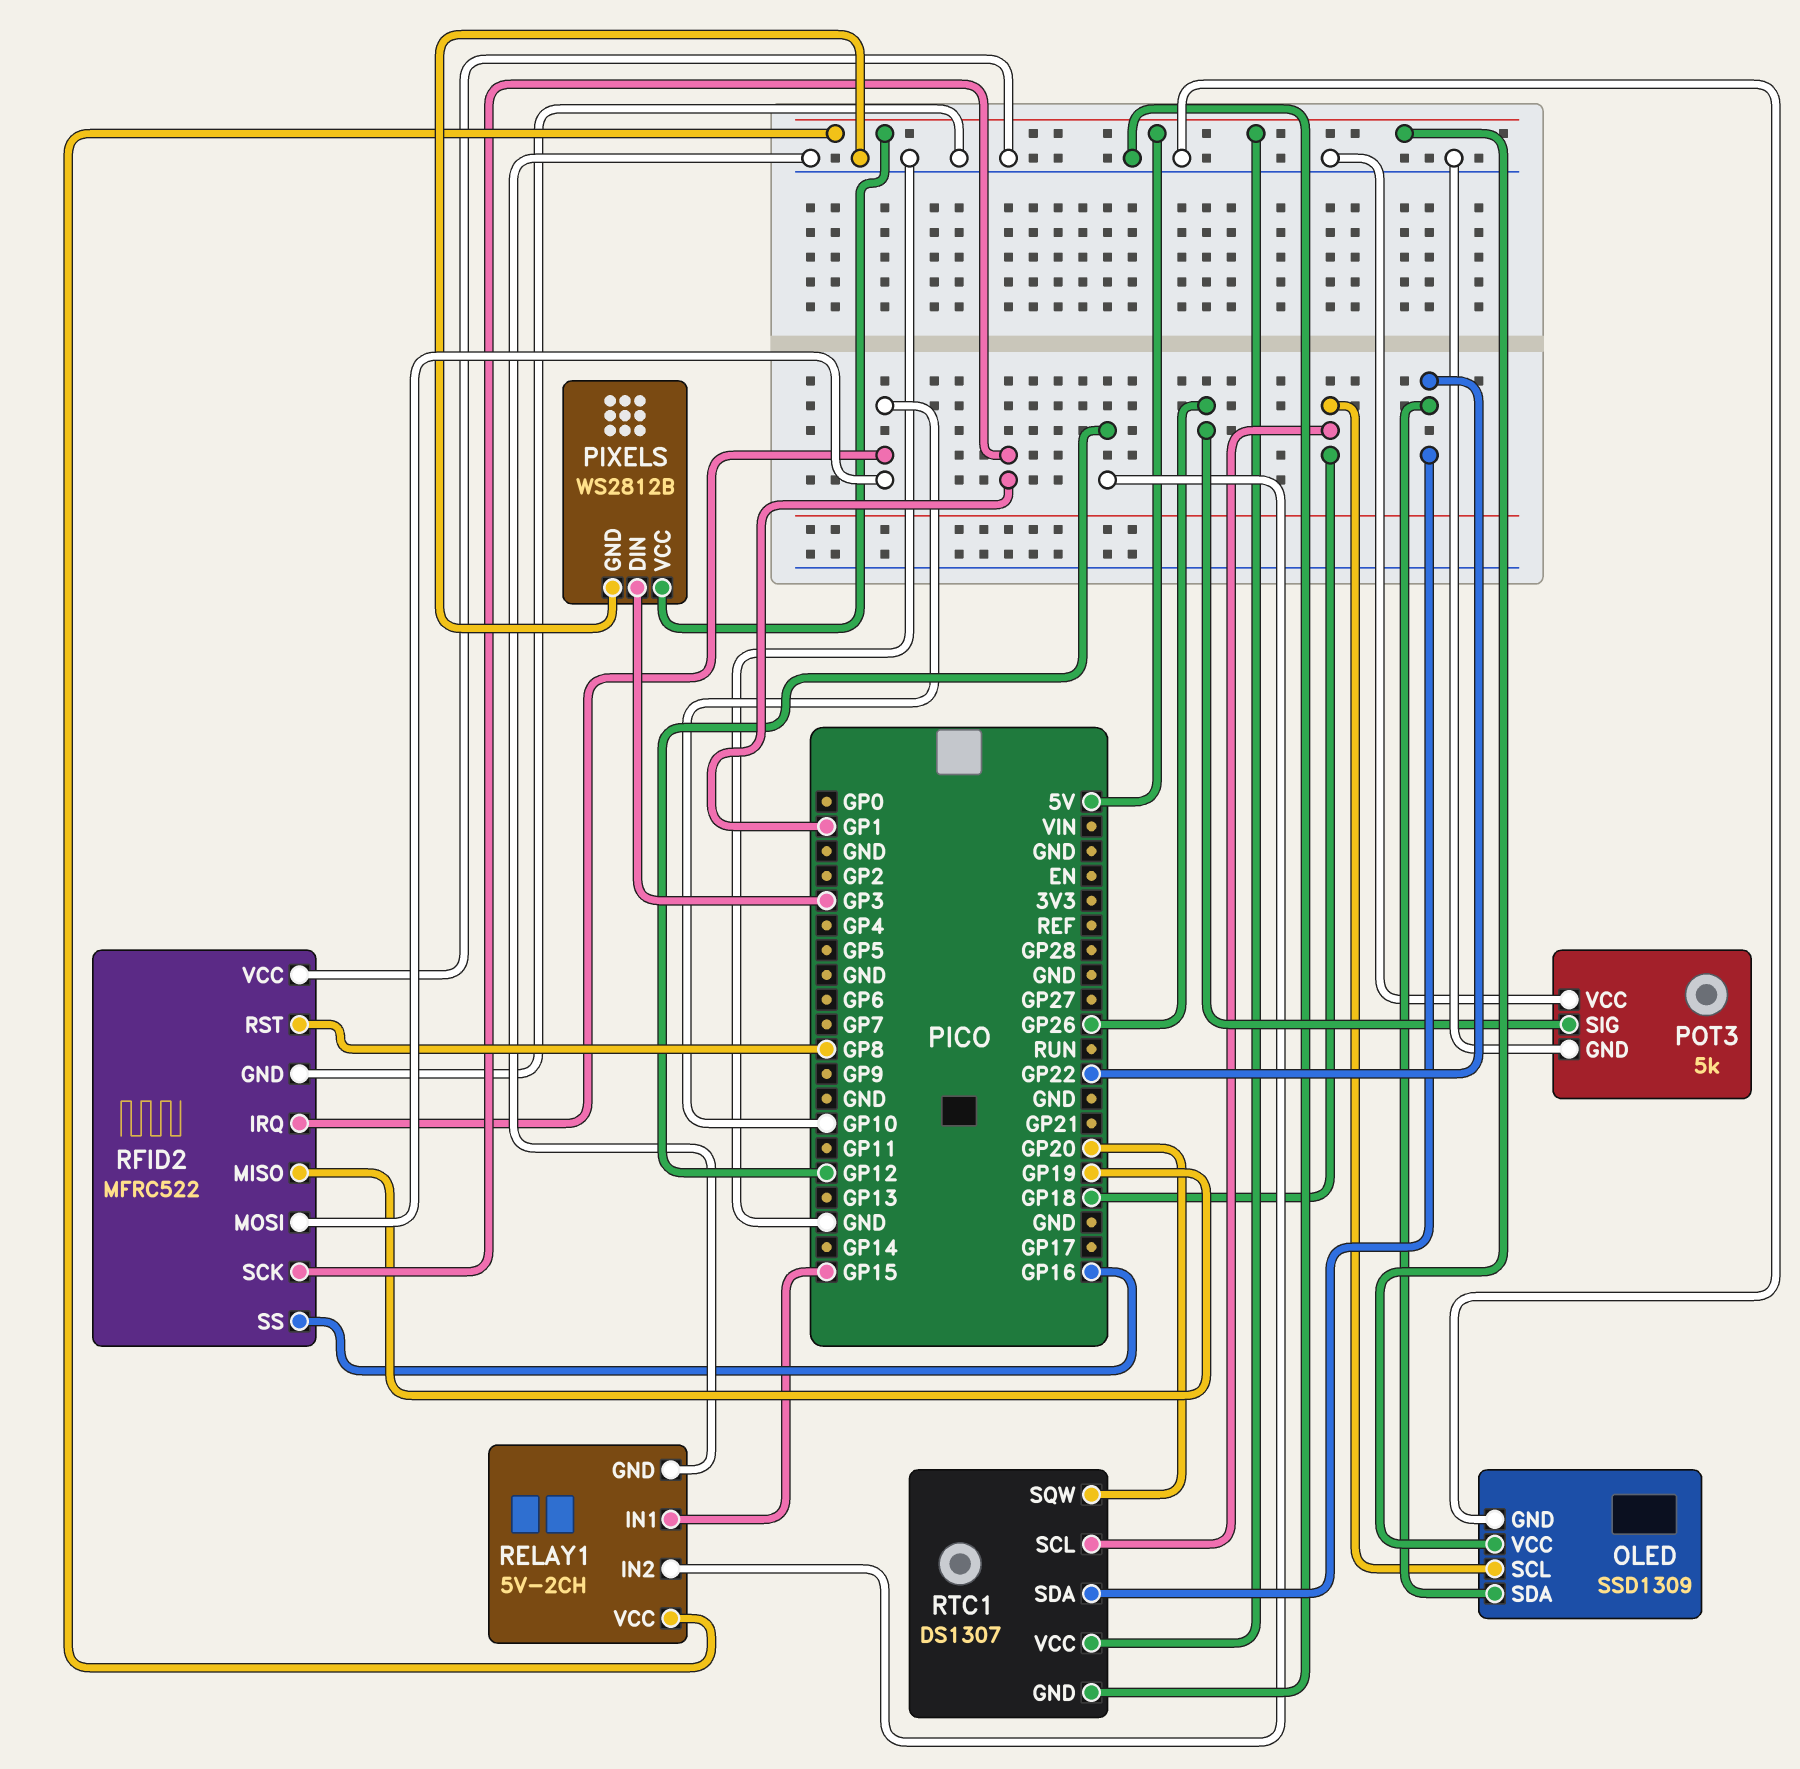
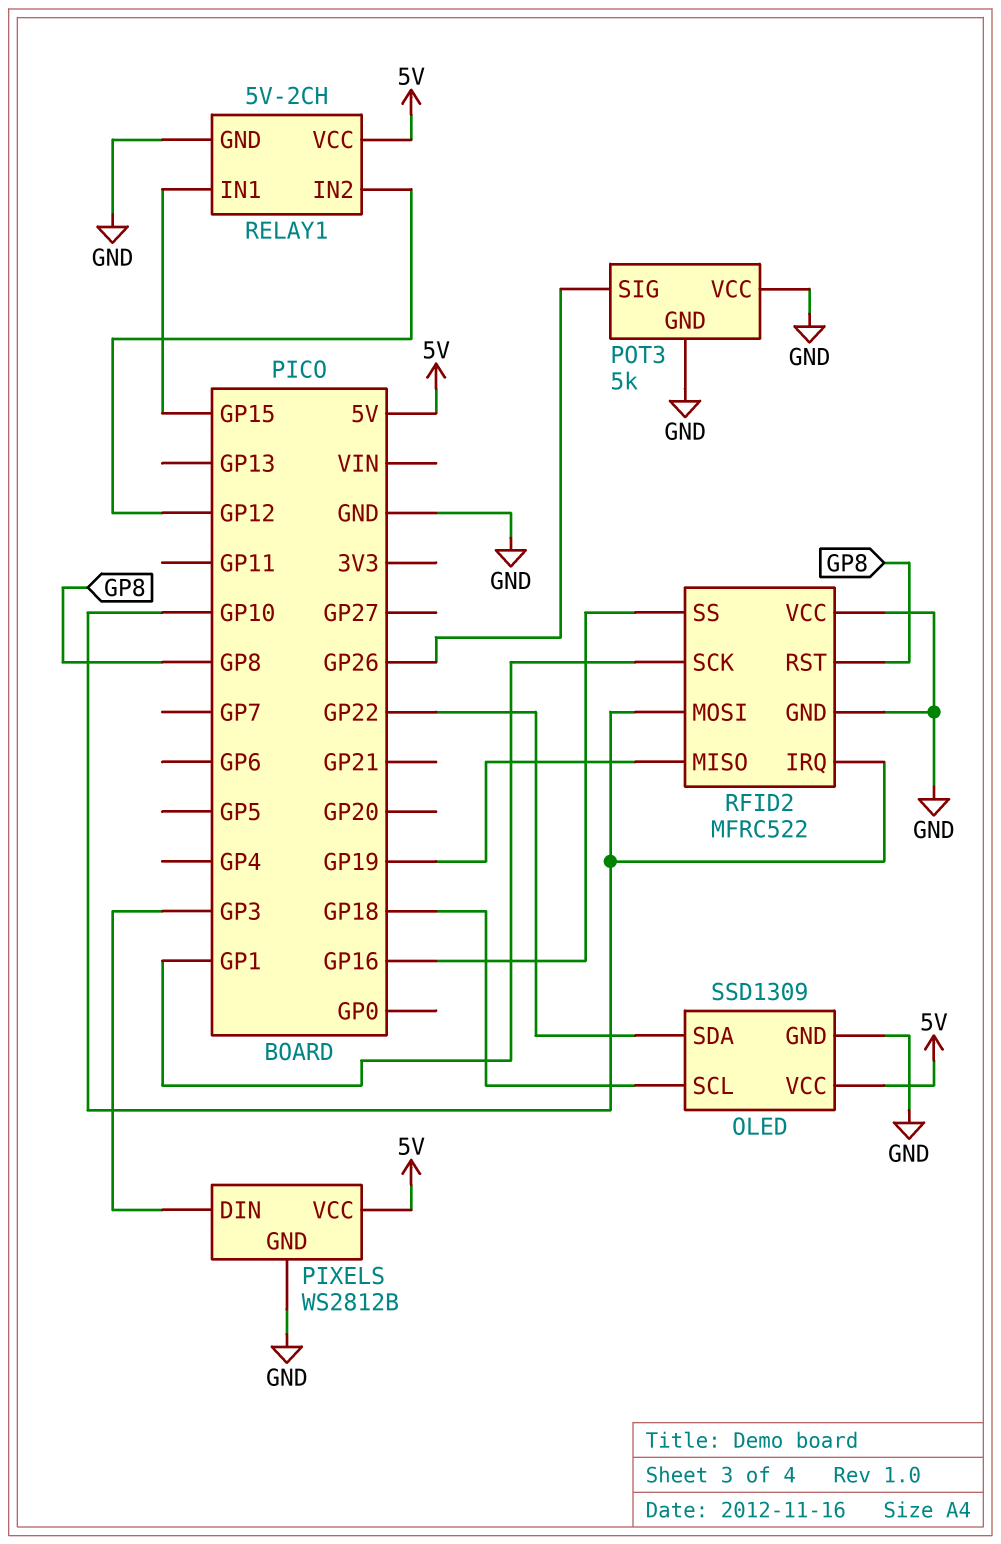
RTC1: DS1307 -> none
RTC1 pin GND: GND -> none
RTC1 pin SCL: GP18 -> none
RTC1 pin SDA: GP22 -> none
RTC1 pin SQW: GP20 -> none
RTC1 pin VCC: 5V -> none

